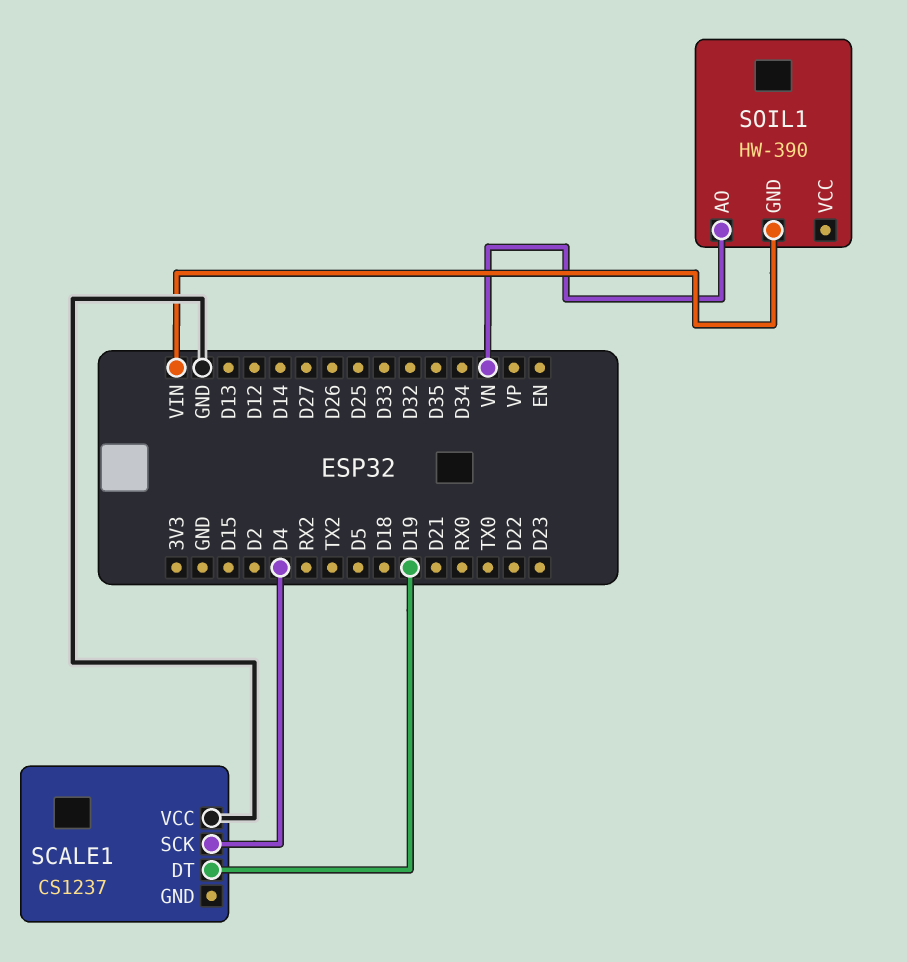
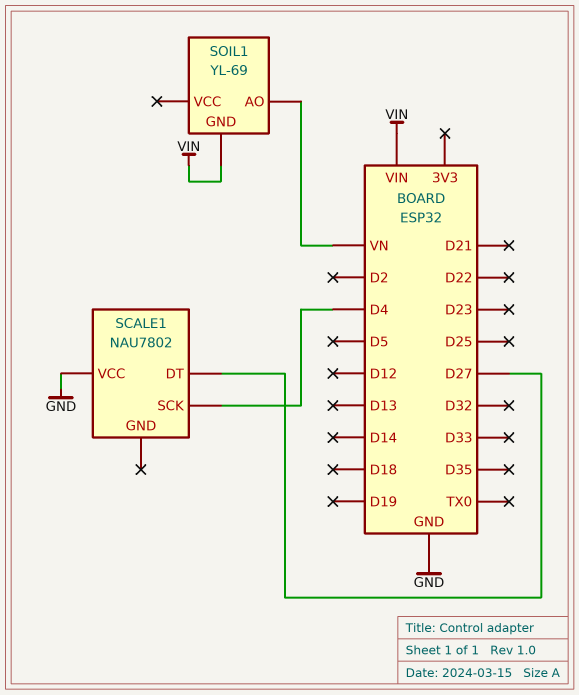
SCALE1: CS1237 -> NAU7802
SCALE1 pin DT: D19 -> D27
SOIL1: HW-390 -> YL-69

